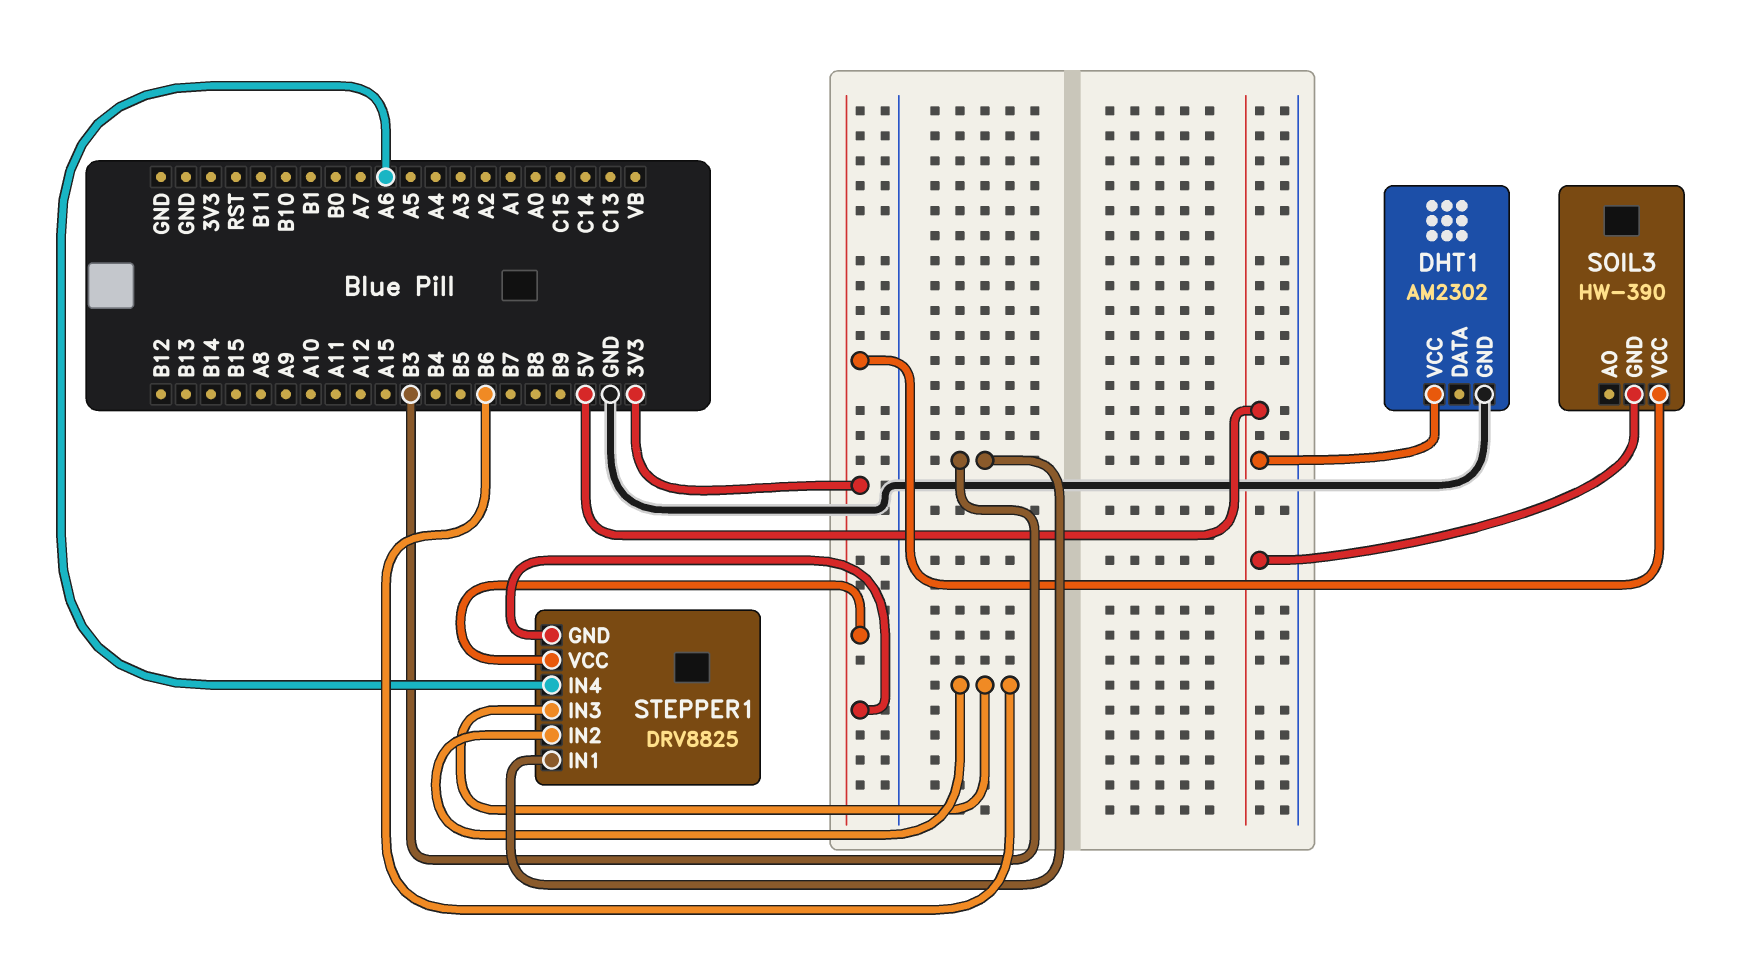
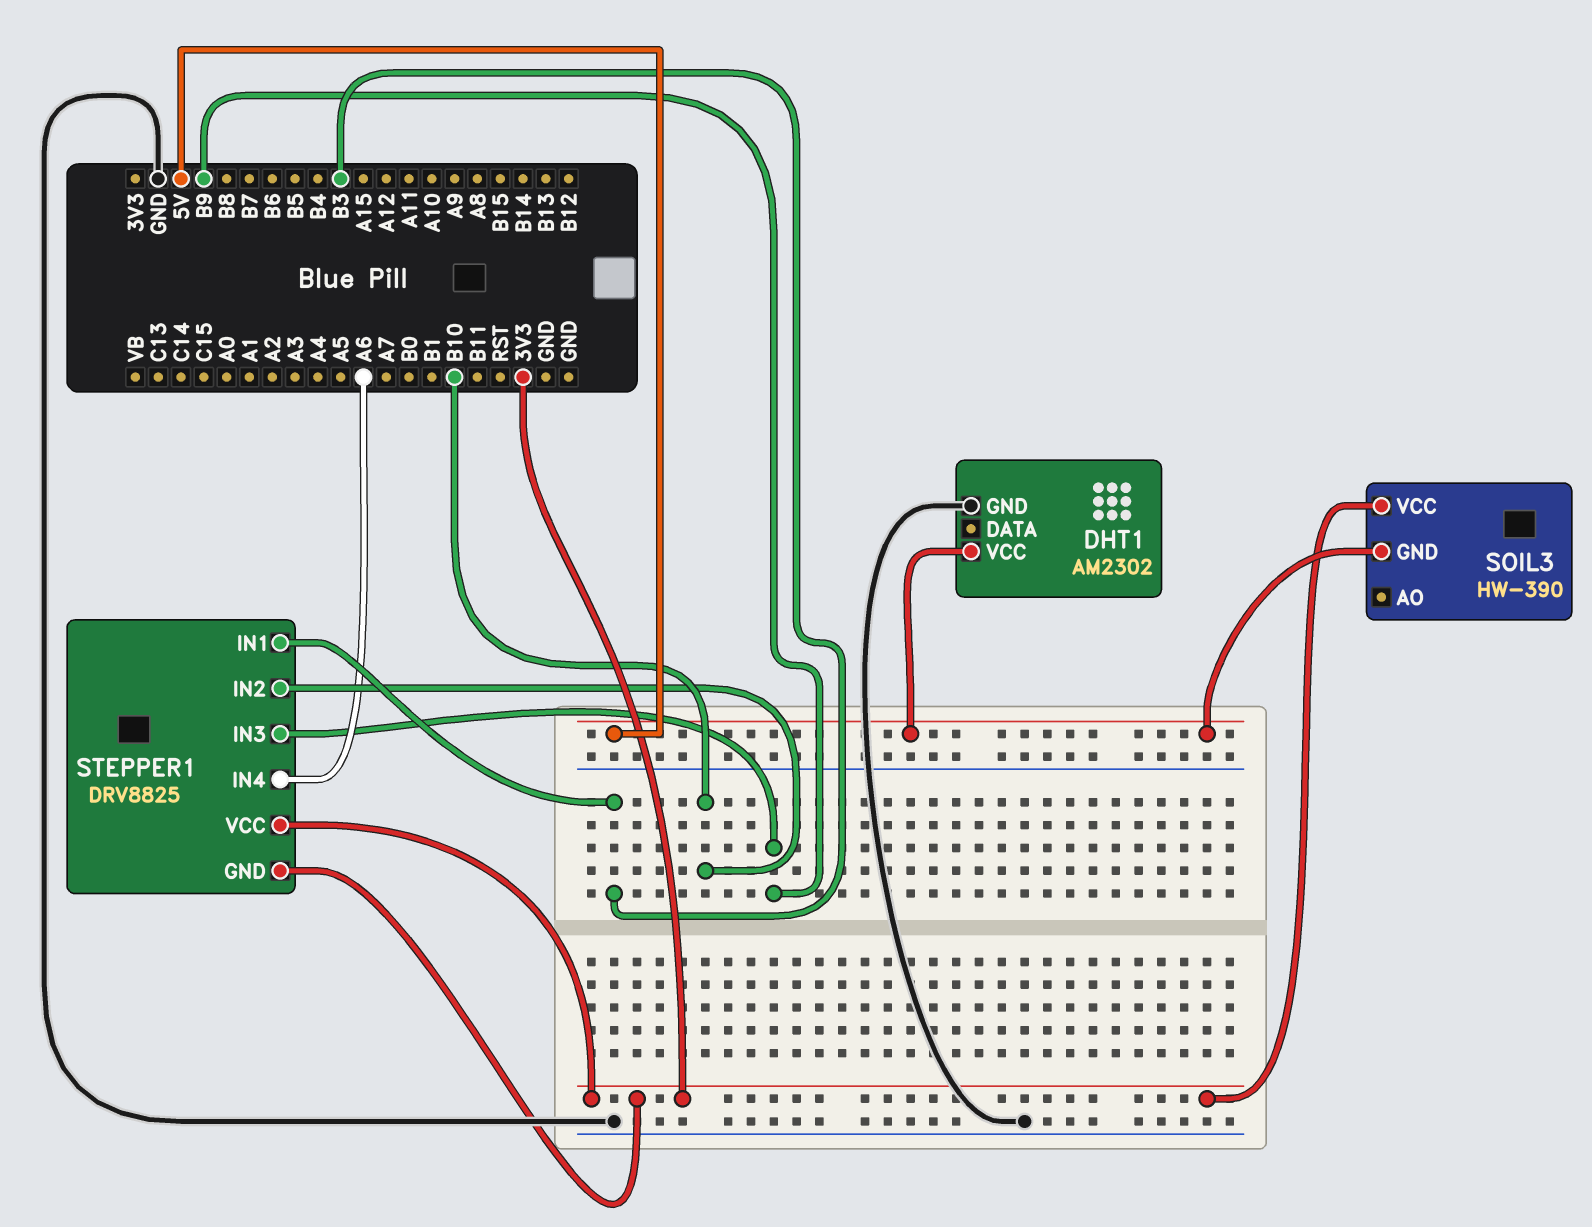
STEPPER1 pin IN2: B6 -> B10
STEPPER1 pin IN3: B6 -> B9

